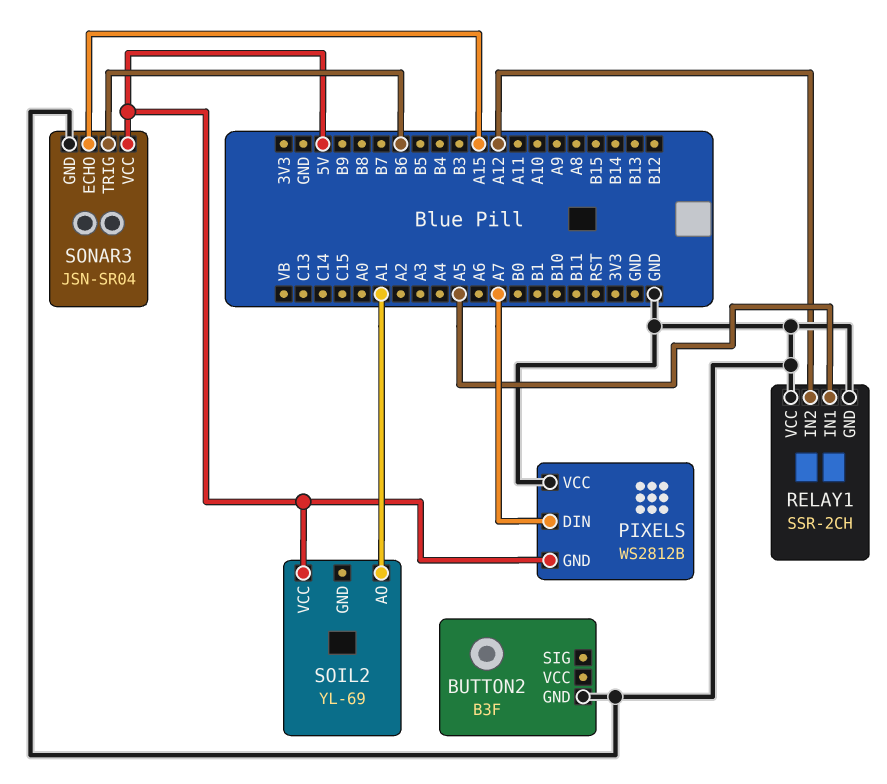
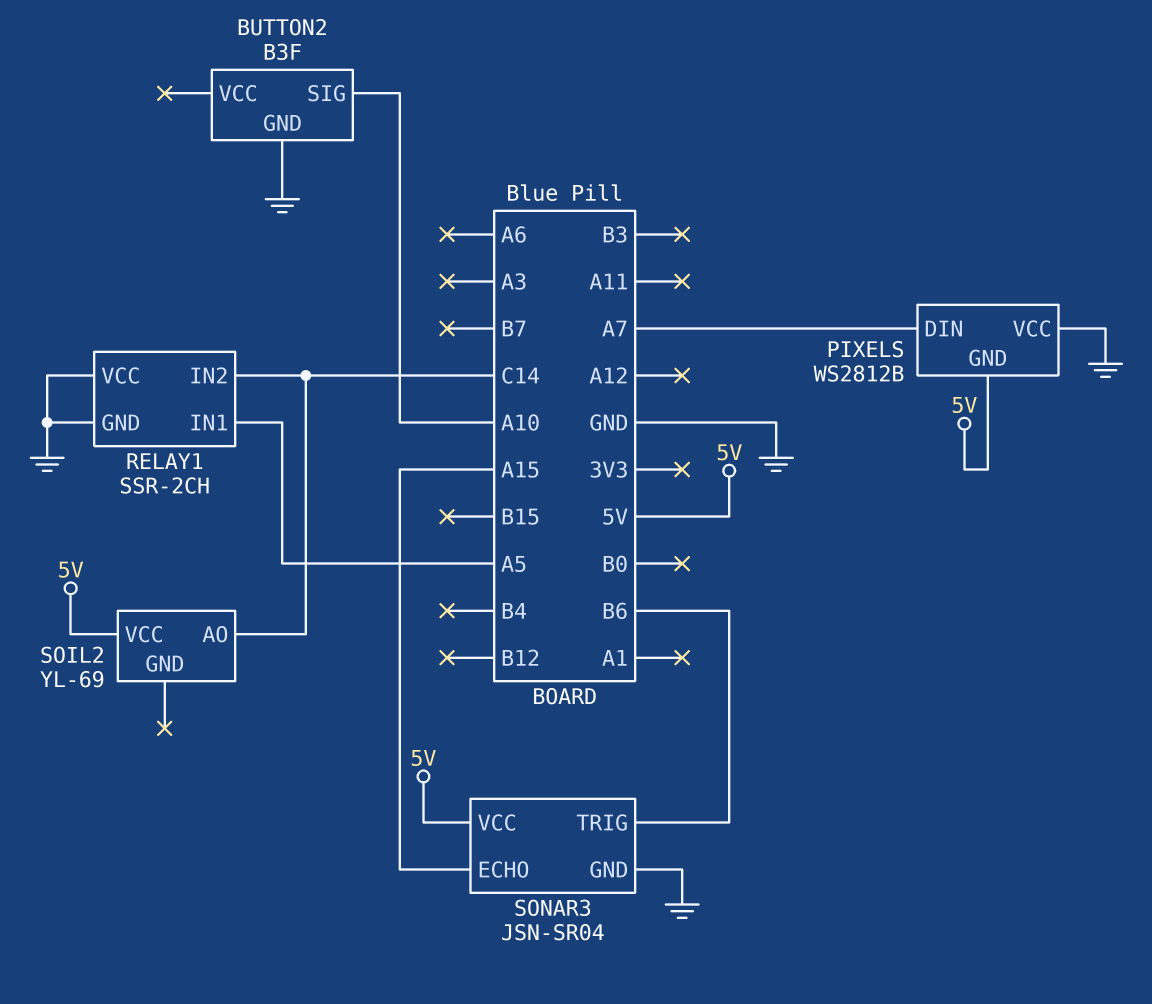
BUTTON2 pin SIG: none -> A10
RELAY1 pin IN2: A12 -> C14
SOIL2 pin AO: A1 -> C14

